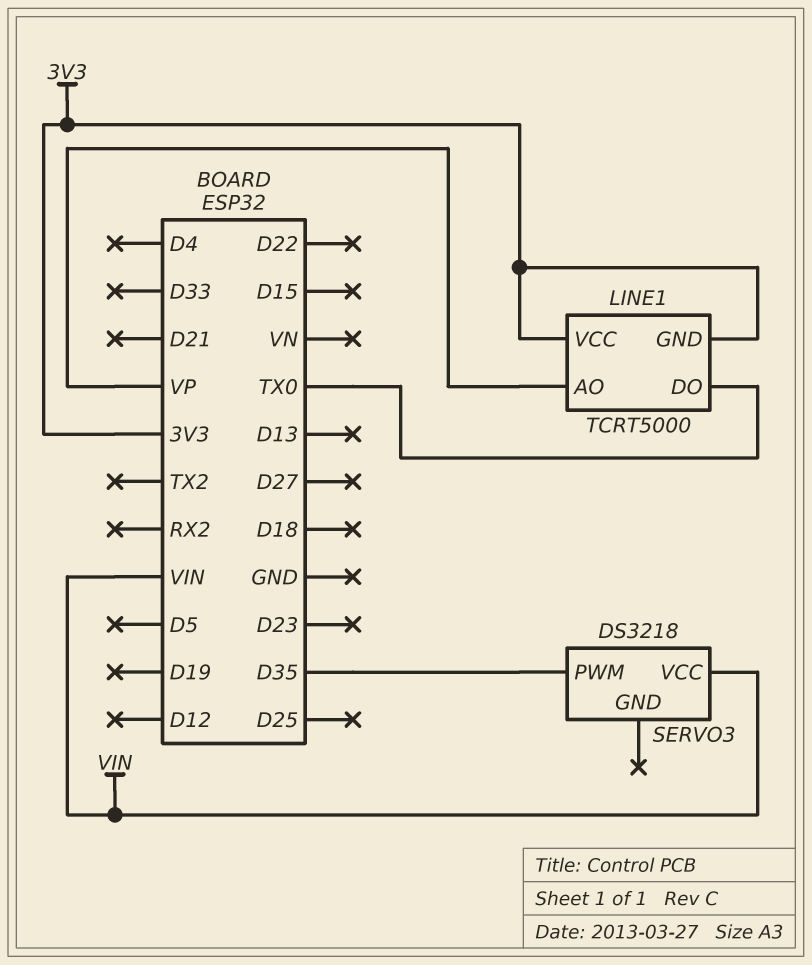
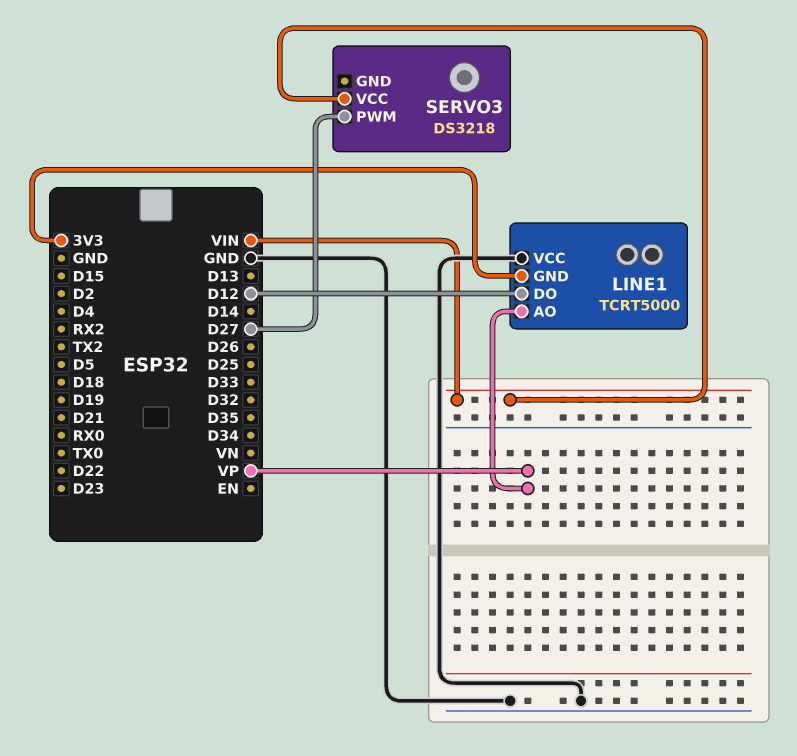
LINE1 pin DO: TX0 -> D12
LINE1 pin VCC: 3V3 -> GND
SERVO3 pin PWM: D35 -> D27

